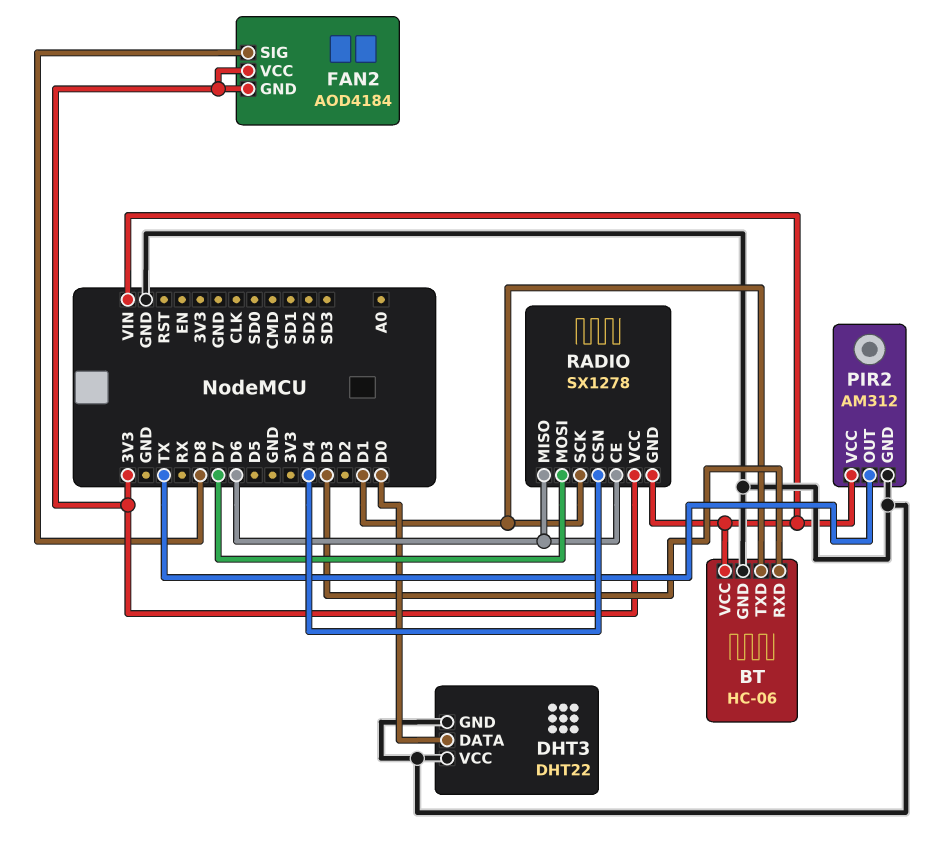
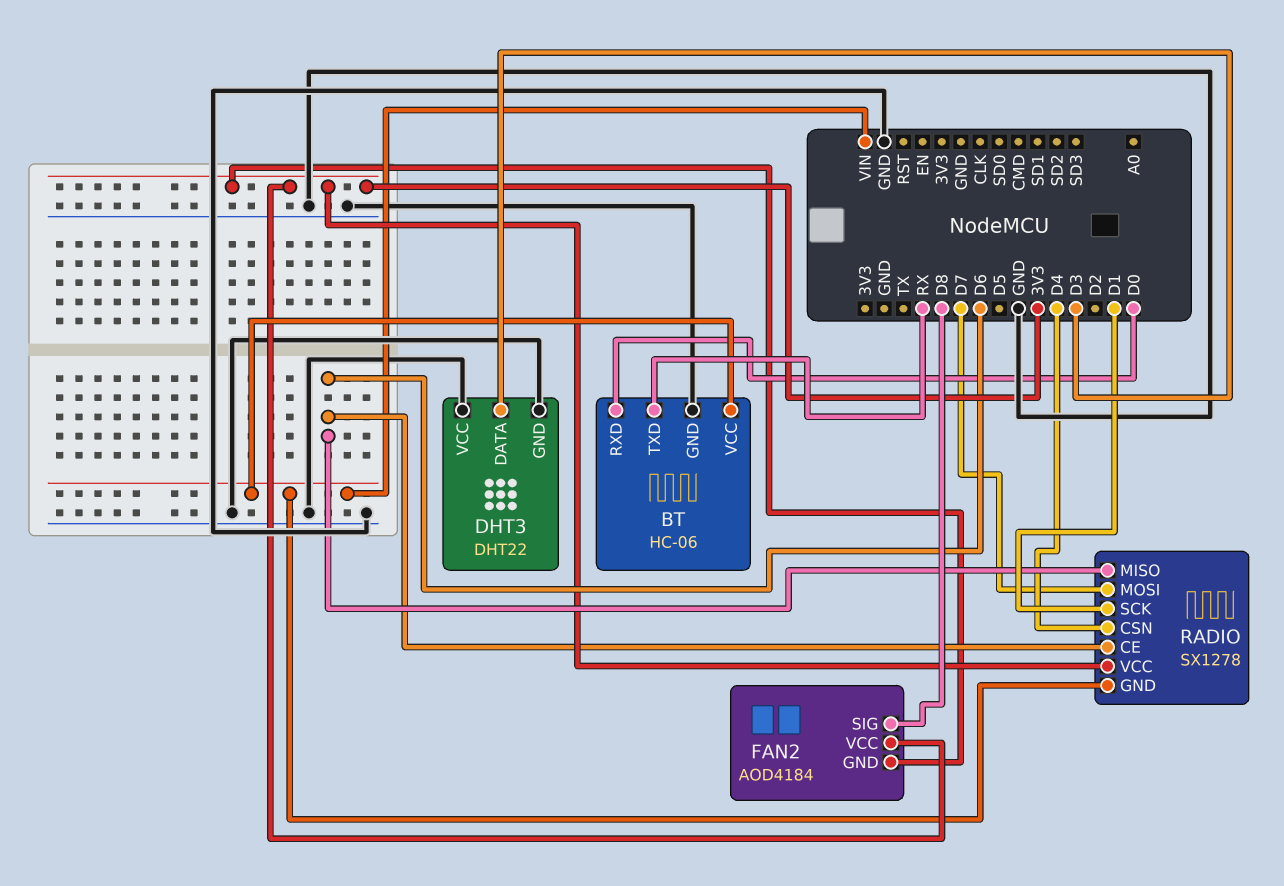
BT pin RXD: D3 -> D0
BT pin TXD: D1 -> RX
DHT3 pin DATA: D0 -> D3
PIR2: AM312 -> none
PIR2 pin GND: GND -> none
PIR2 pin OUT: TX -> none
PIR2 pin VCC: VIN -> none

